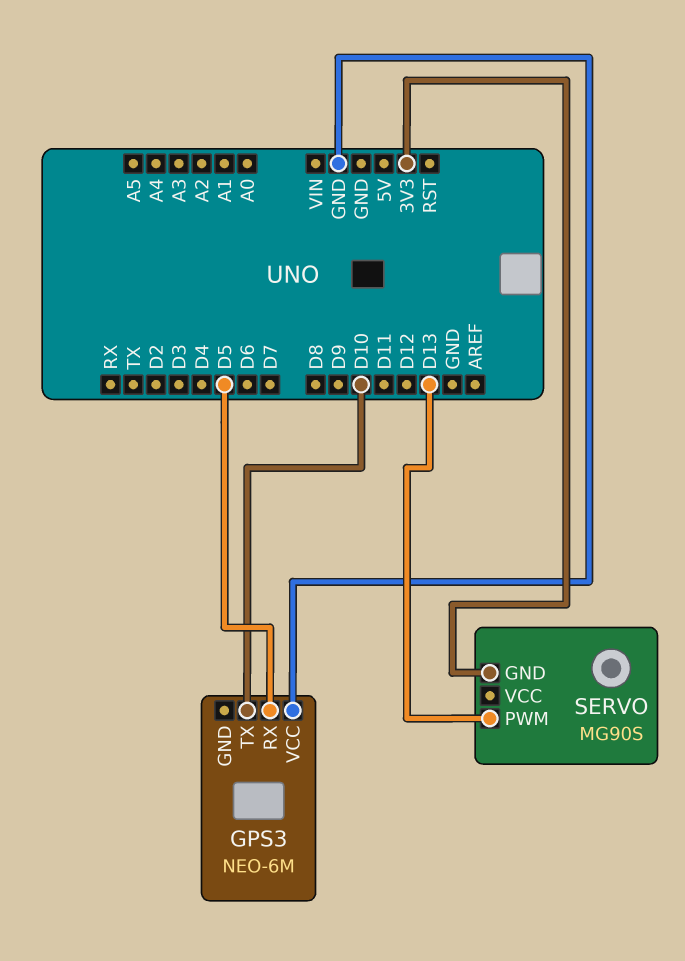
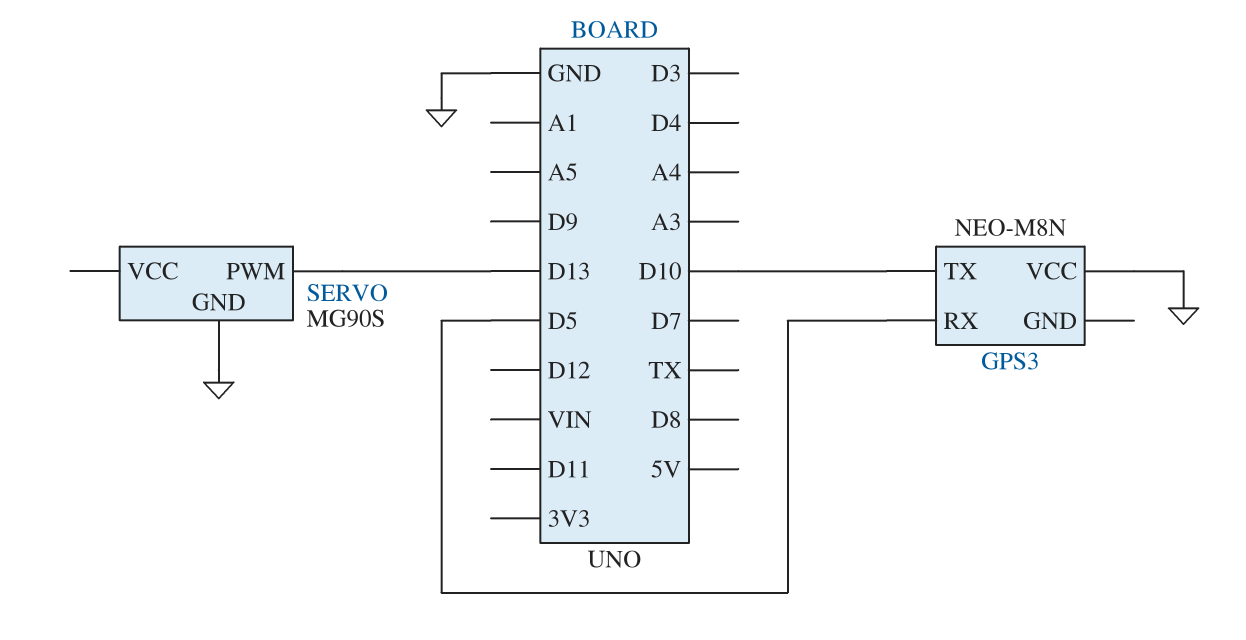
GPS3: NEO-6M -> NEO-M8N
SERVO pin GND: 3V3 -> GND

